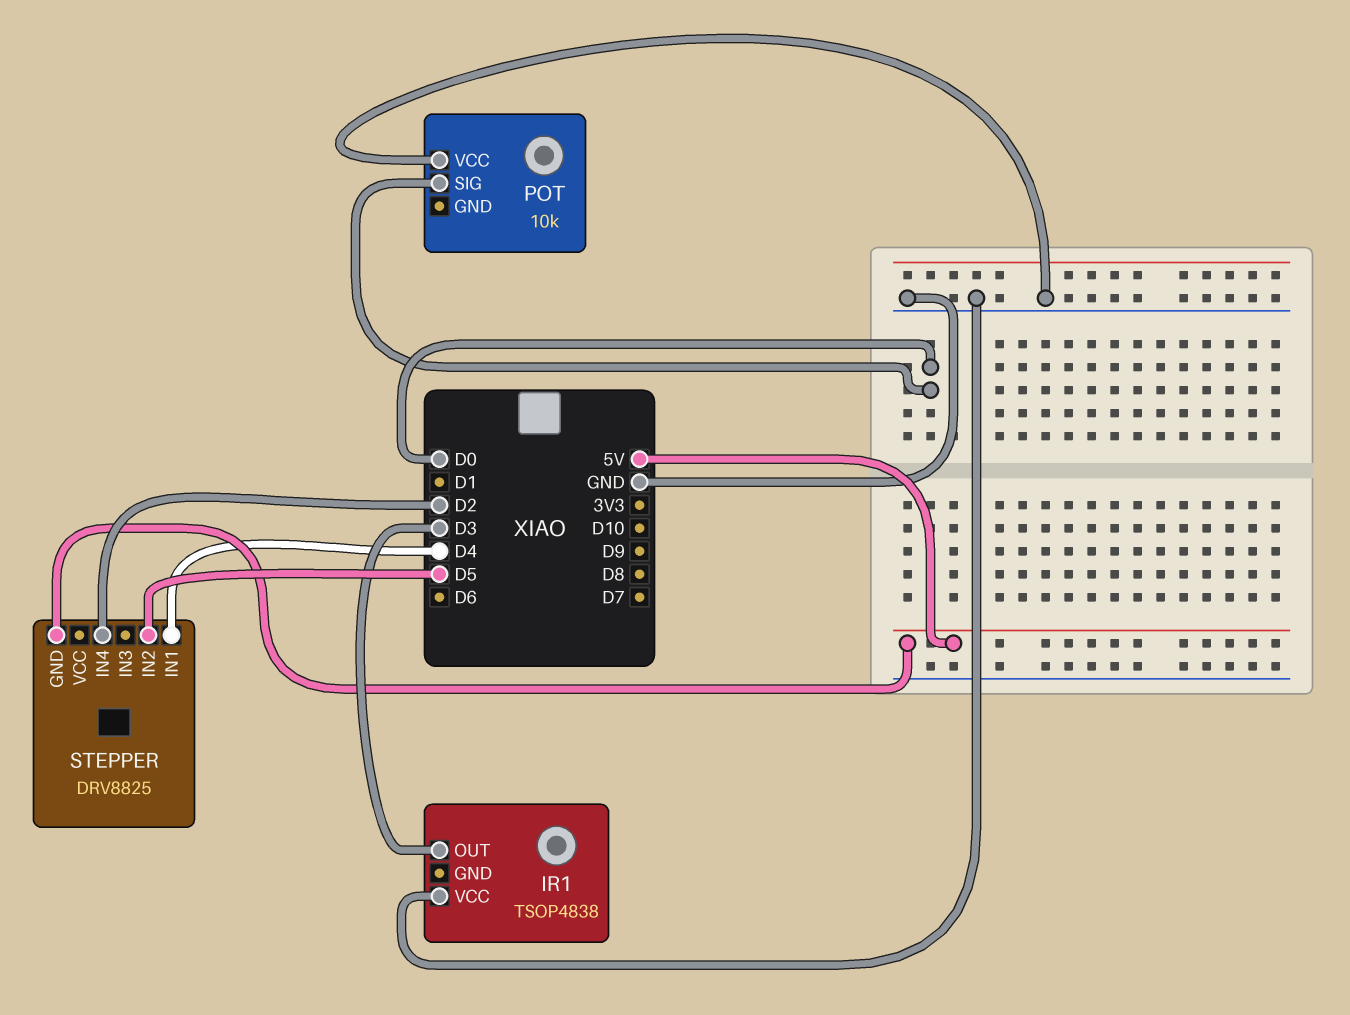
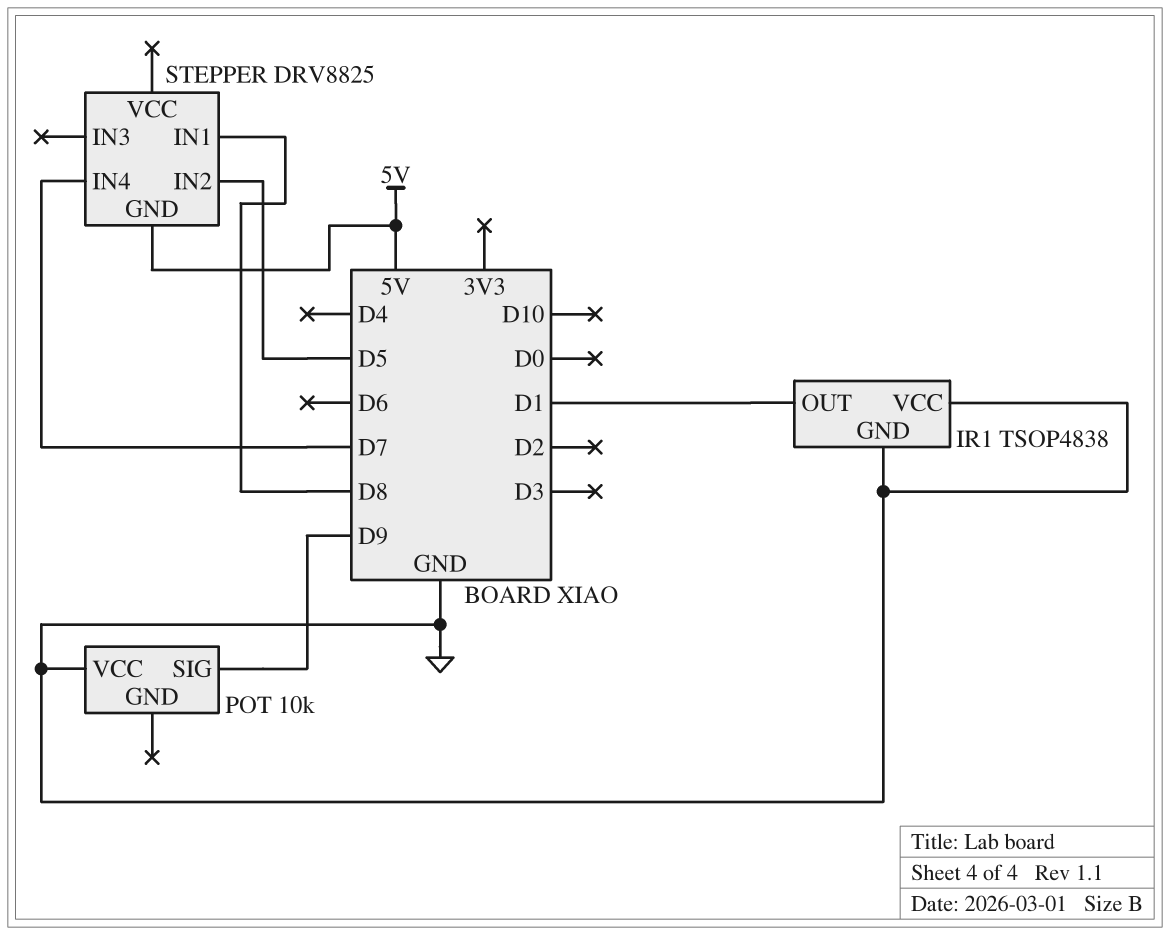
IR1 pin GND: none -> GND
IR1 pin OUT: D3 -> D1
POT pin SIG: D0 -> D9
STEPPER pin IN1: D4 -> D8
STEPPER pin IN4: D2 -> D7

